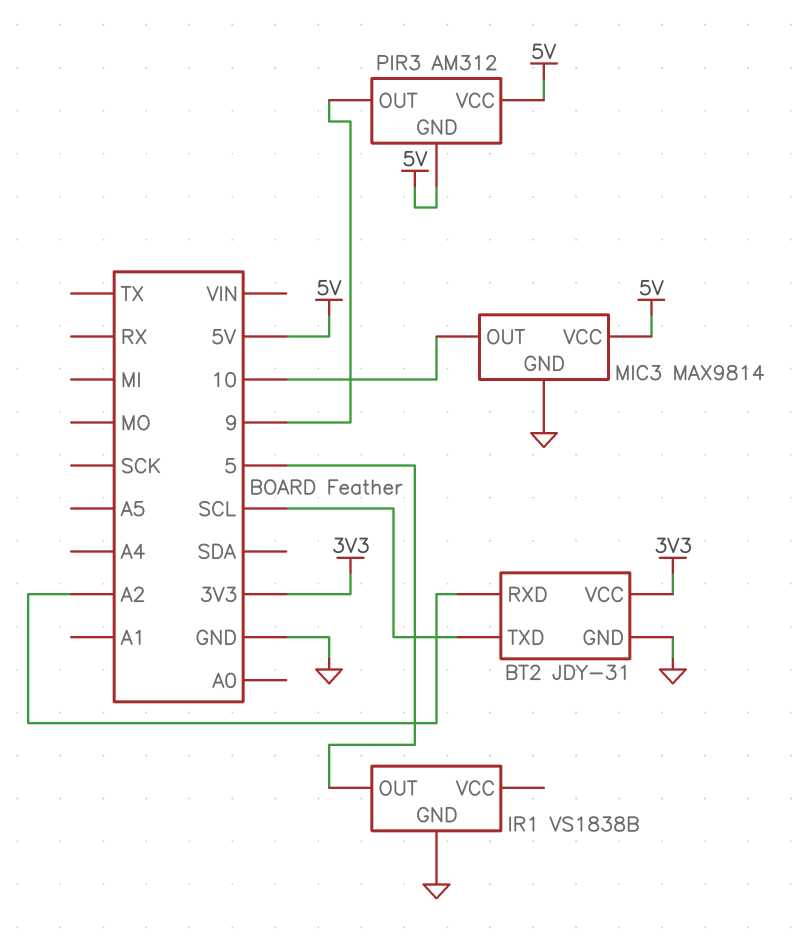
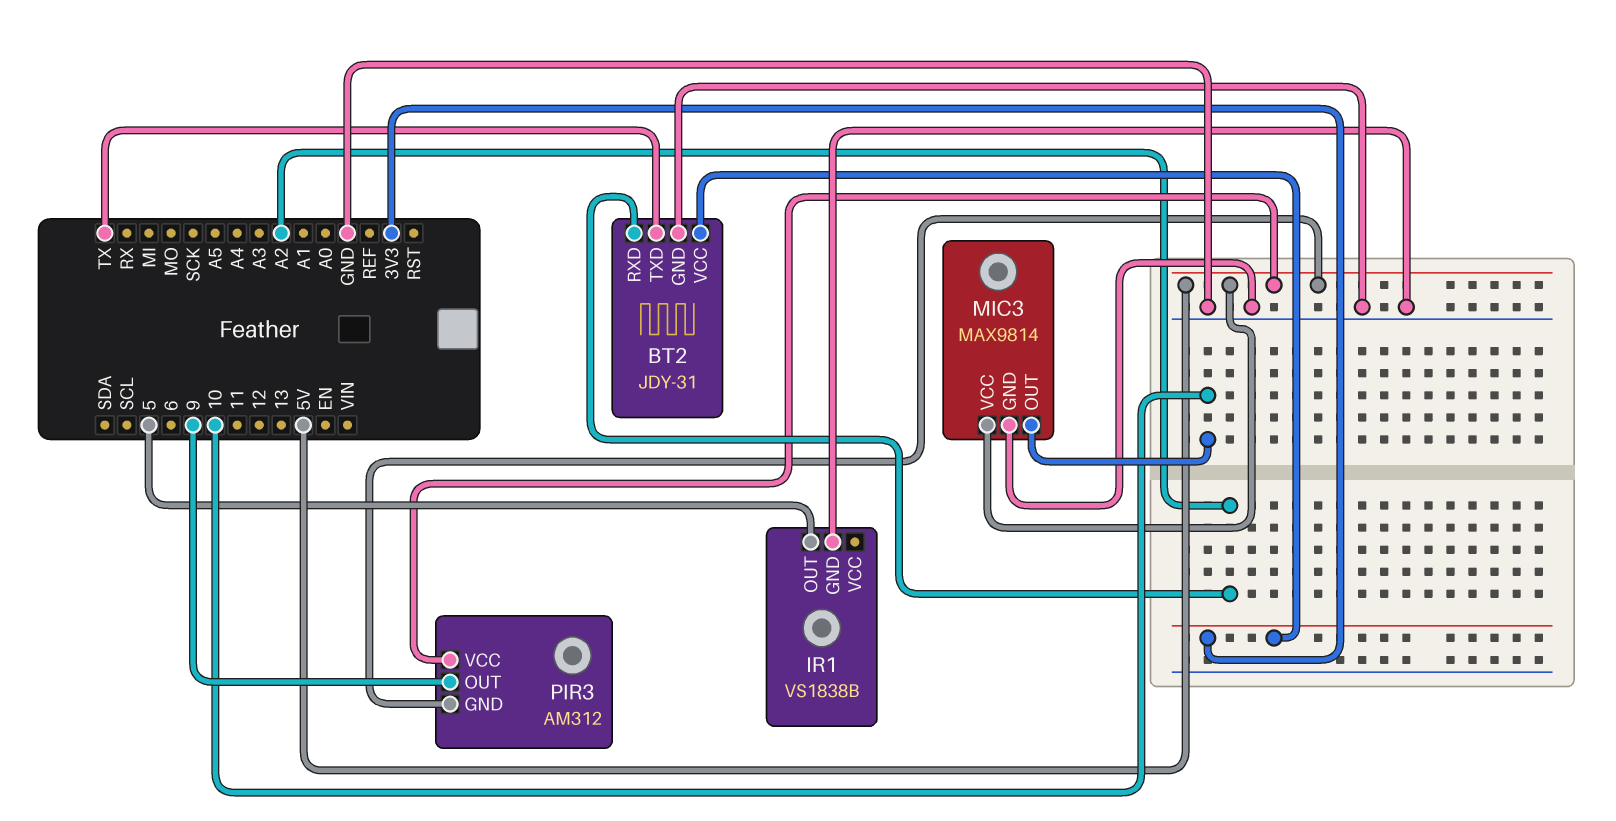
BT2 pin TXD: SCL -> TX

